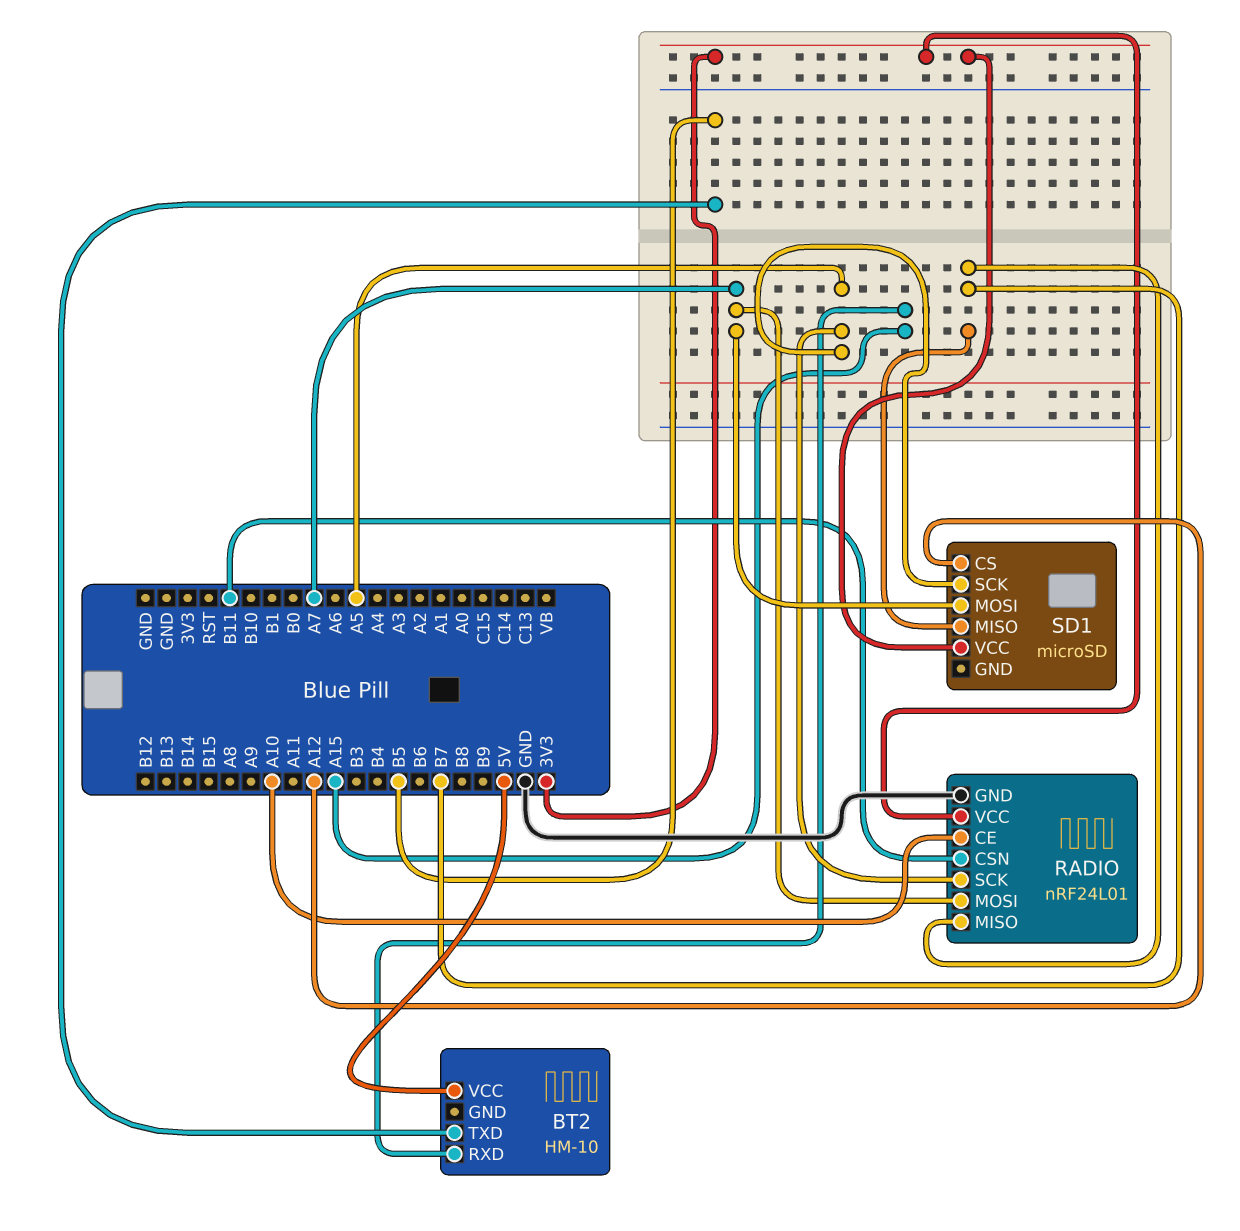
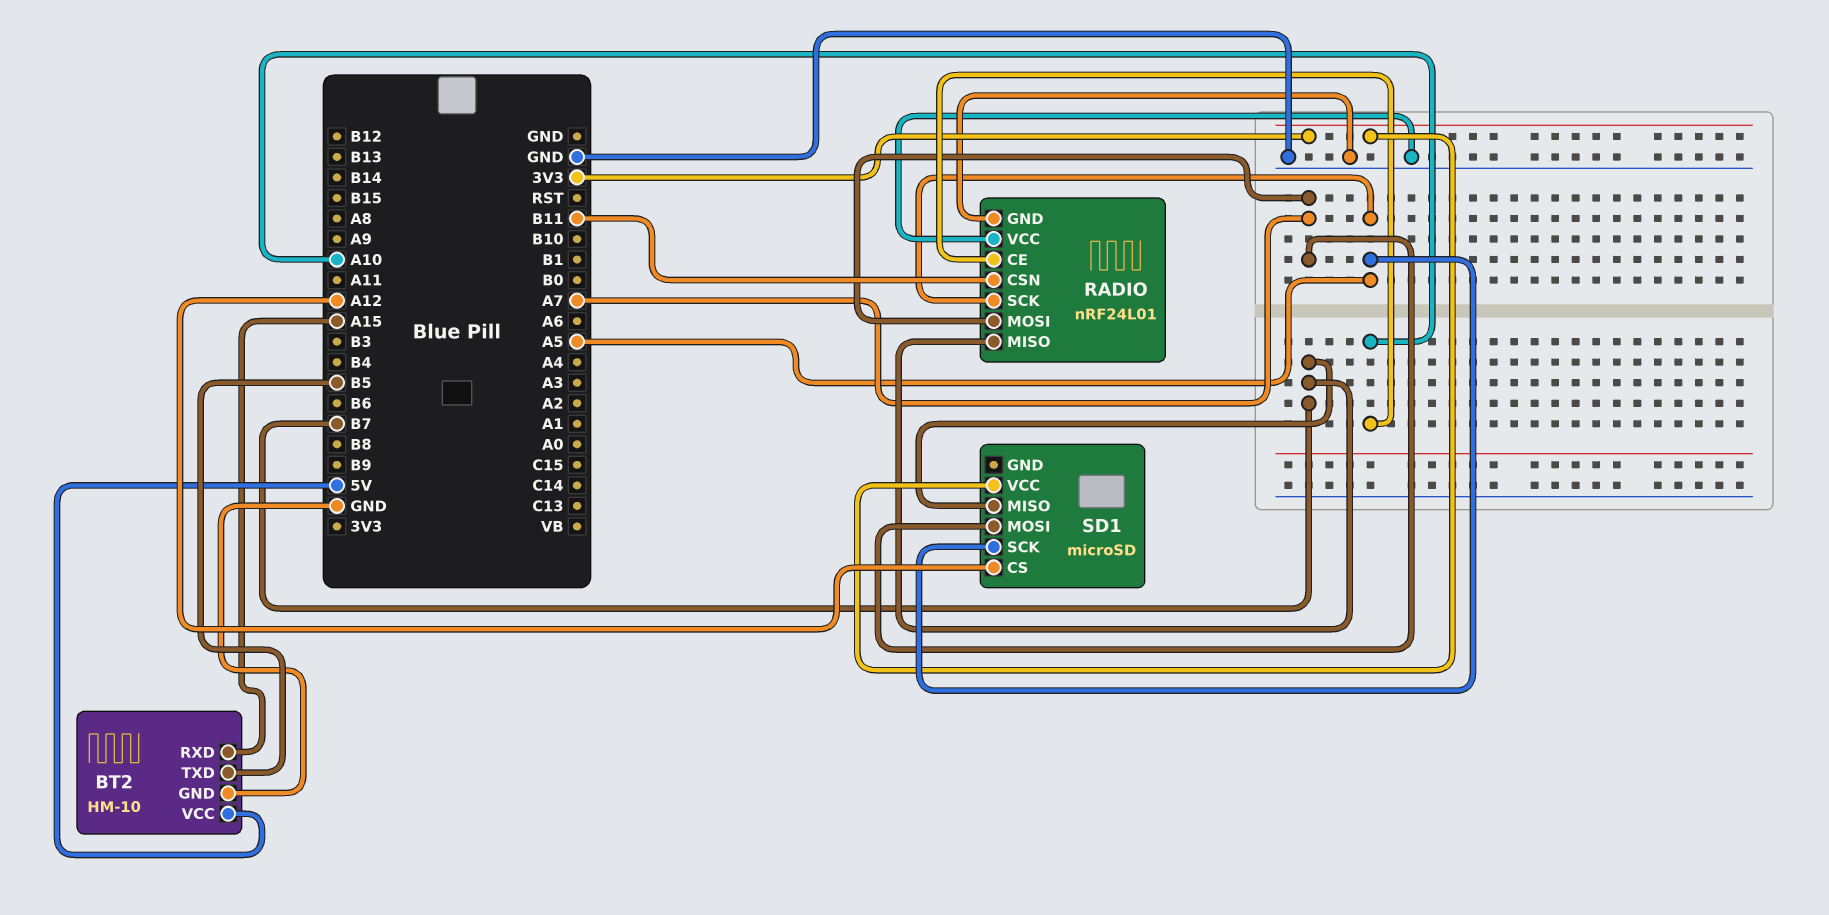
BT2 pin GND: none -> GND
RADIO pin VCC: 3V3 -> GND

